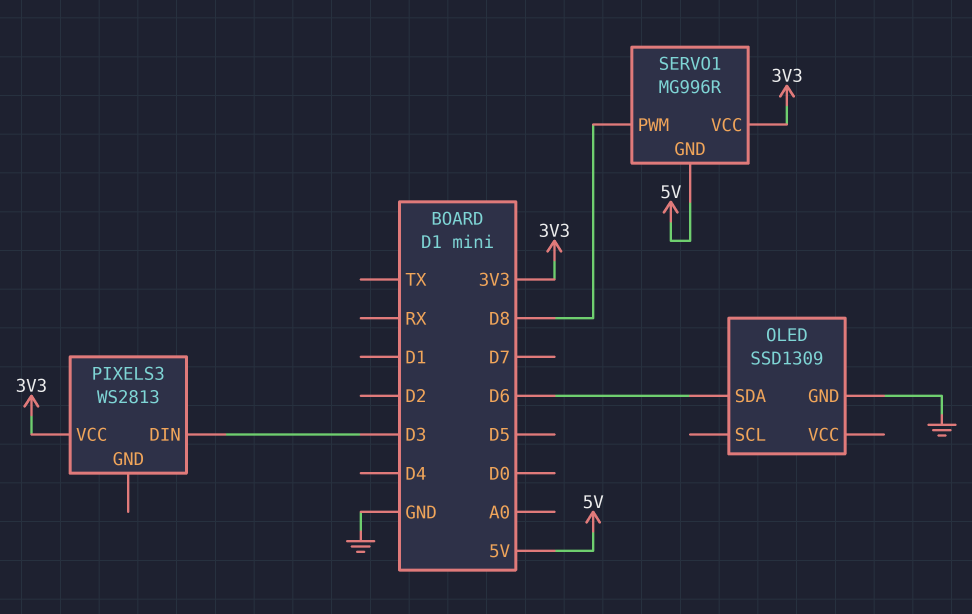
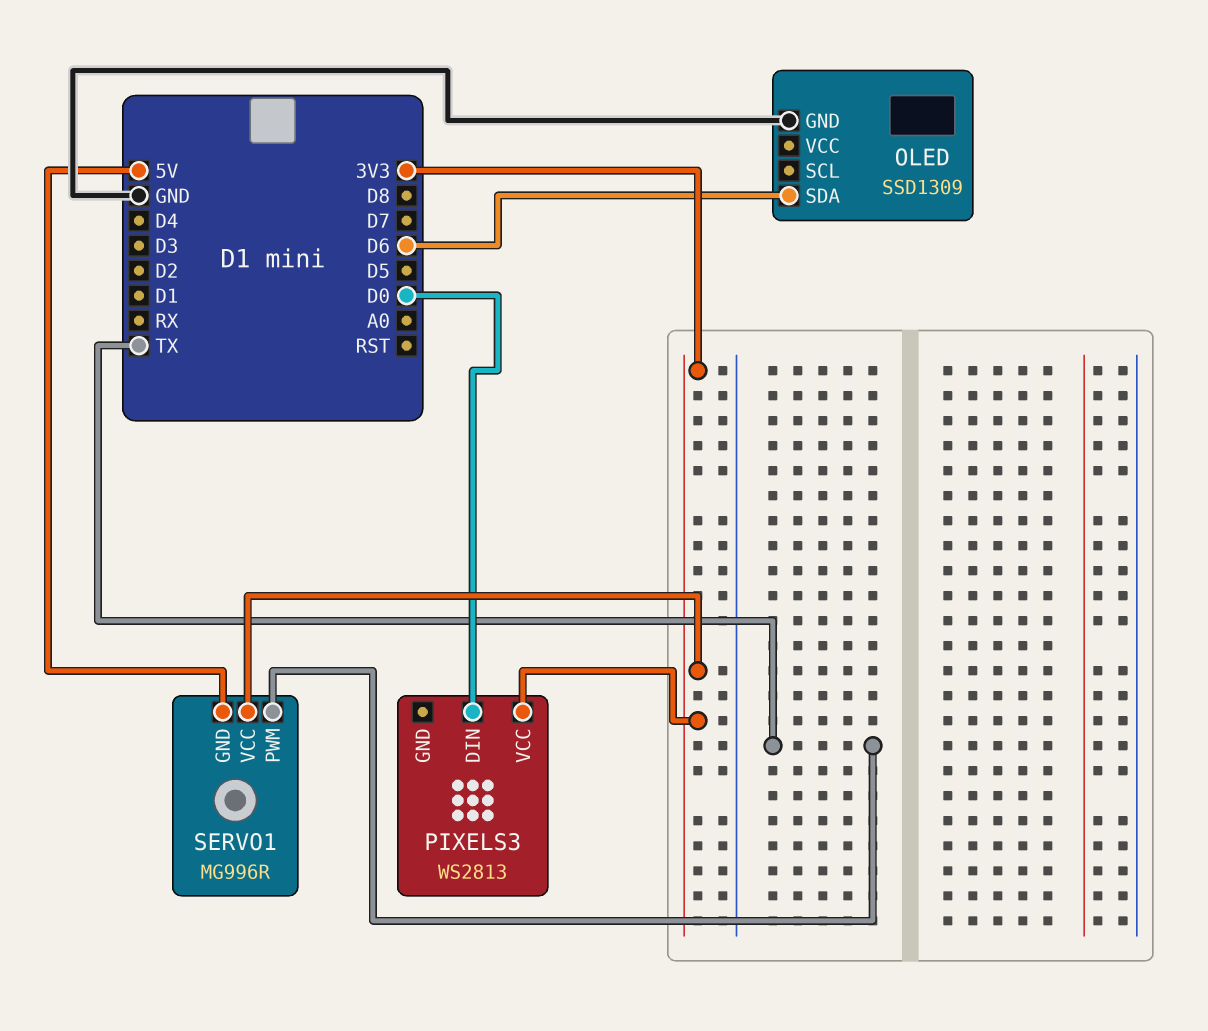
PIXELS3 pin DIN: D3 -> D0
SERVO1 pin PWM: D8 -> TX

